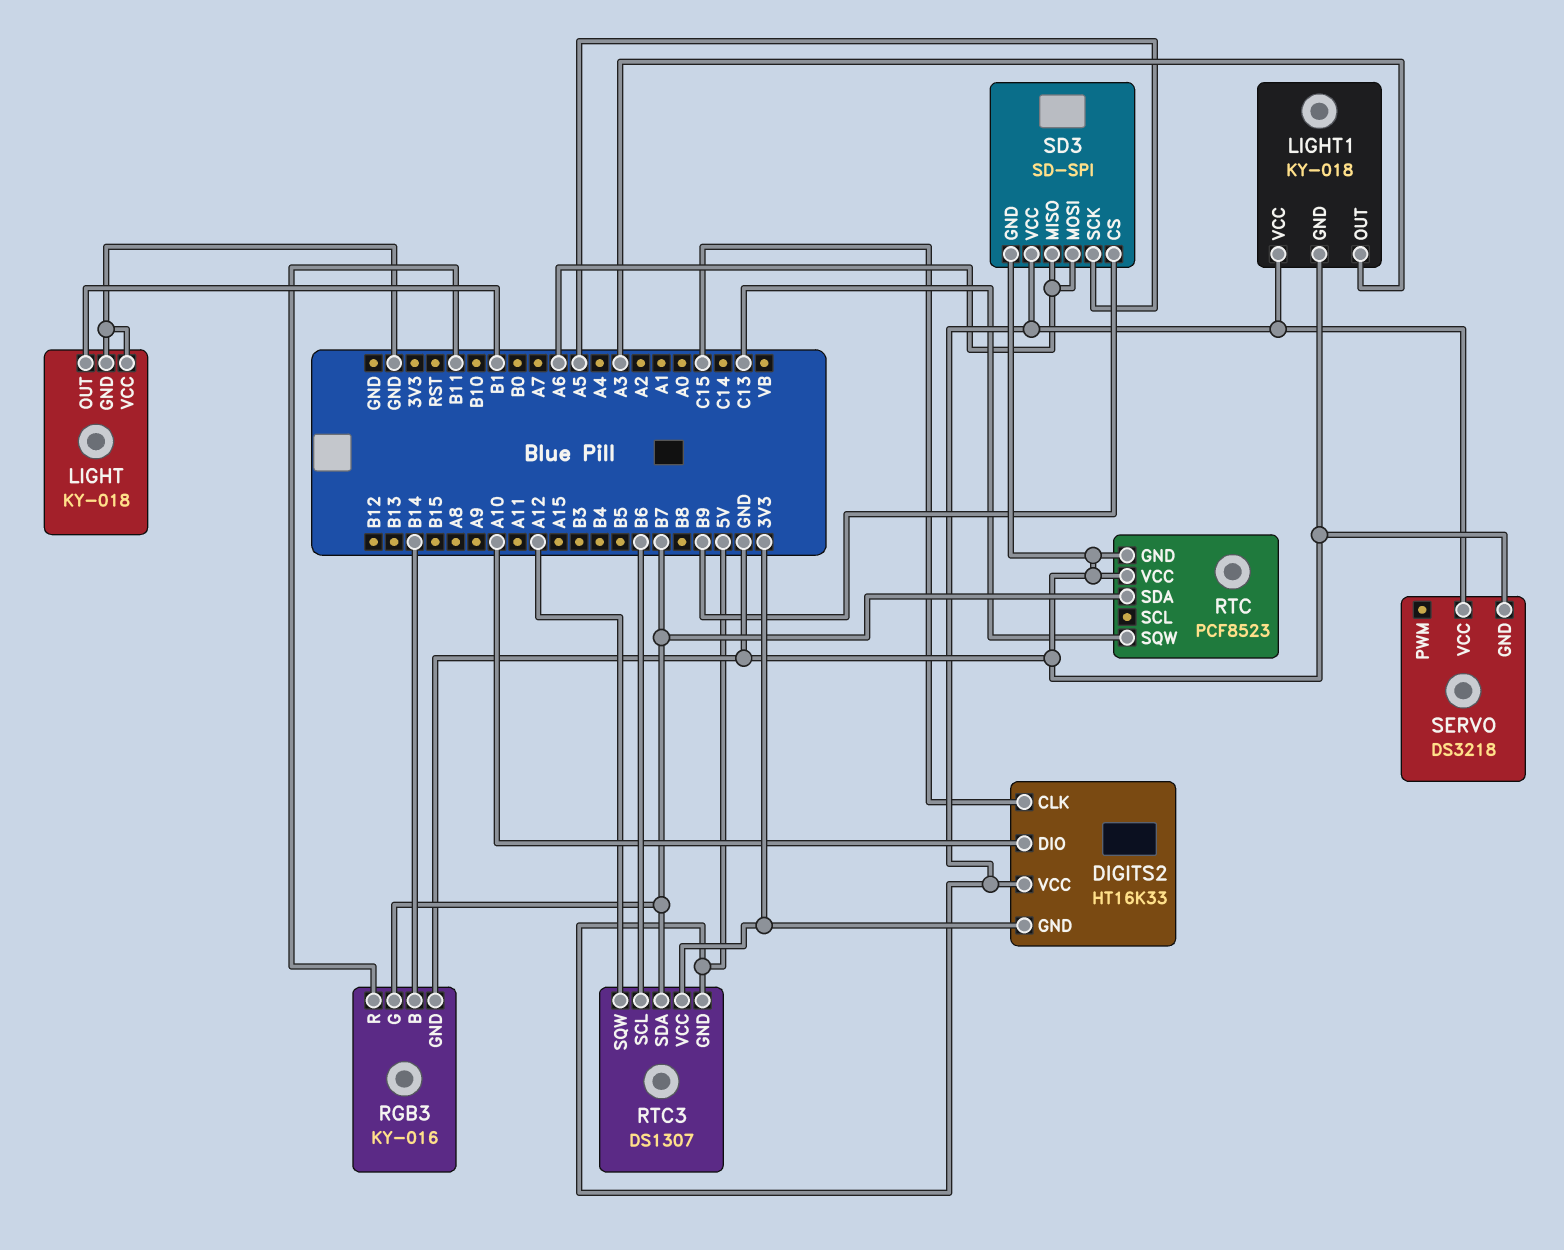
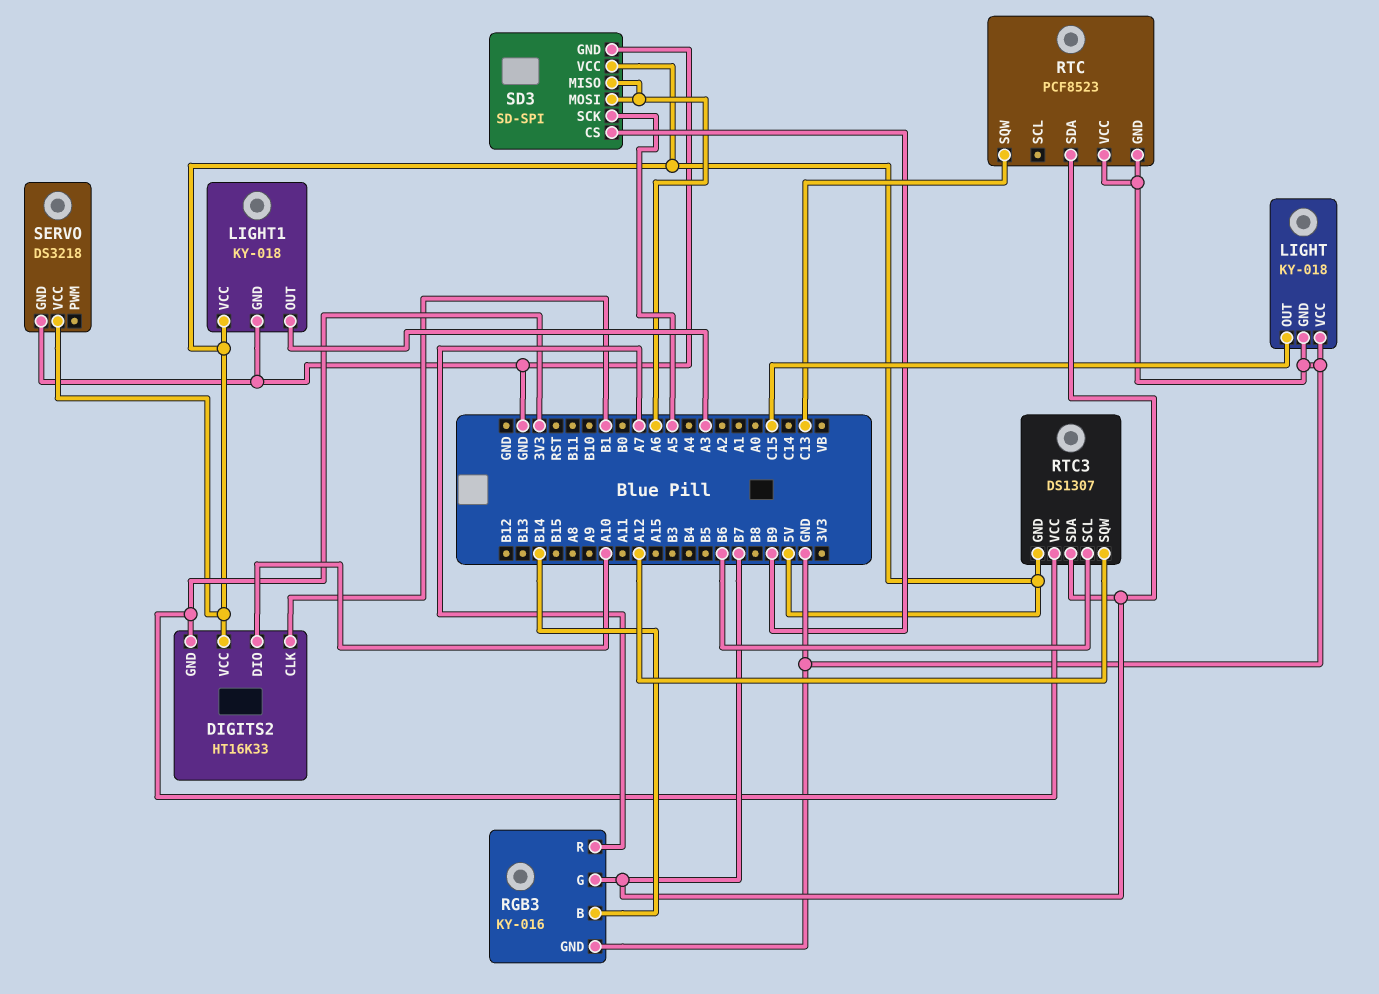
DIGITS2 pin CLK: C15 -> B1
LIGHT pin OUT: B1 -> C15
RGB3 pin R: B11 -> A7

